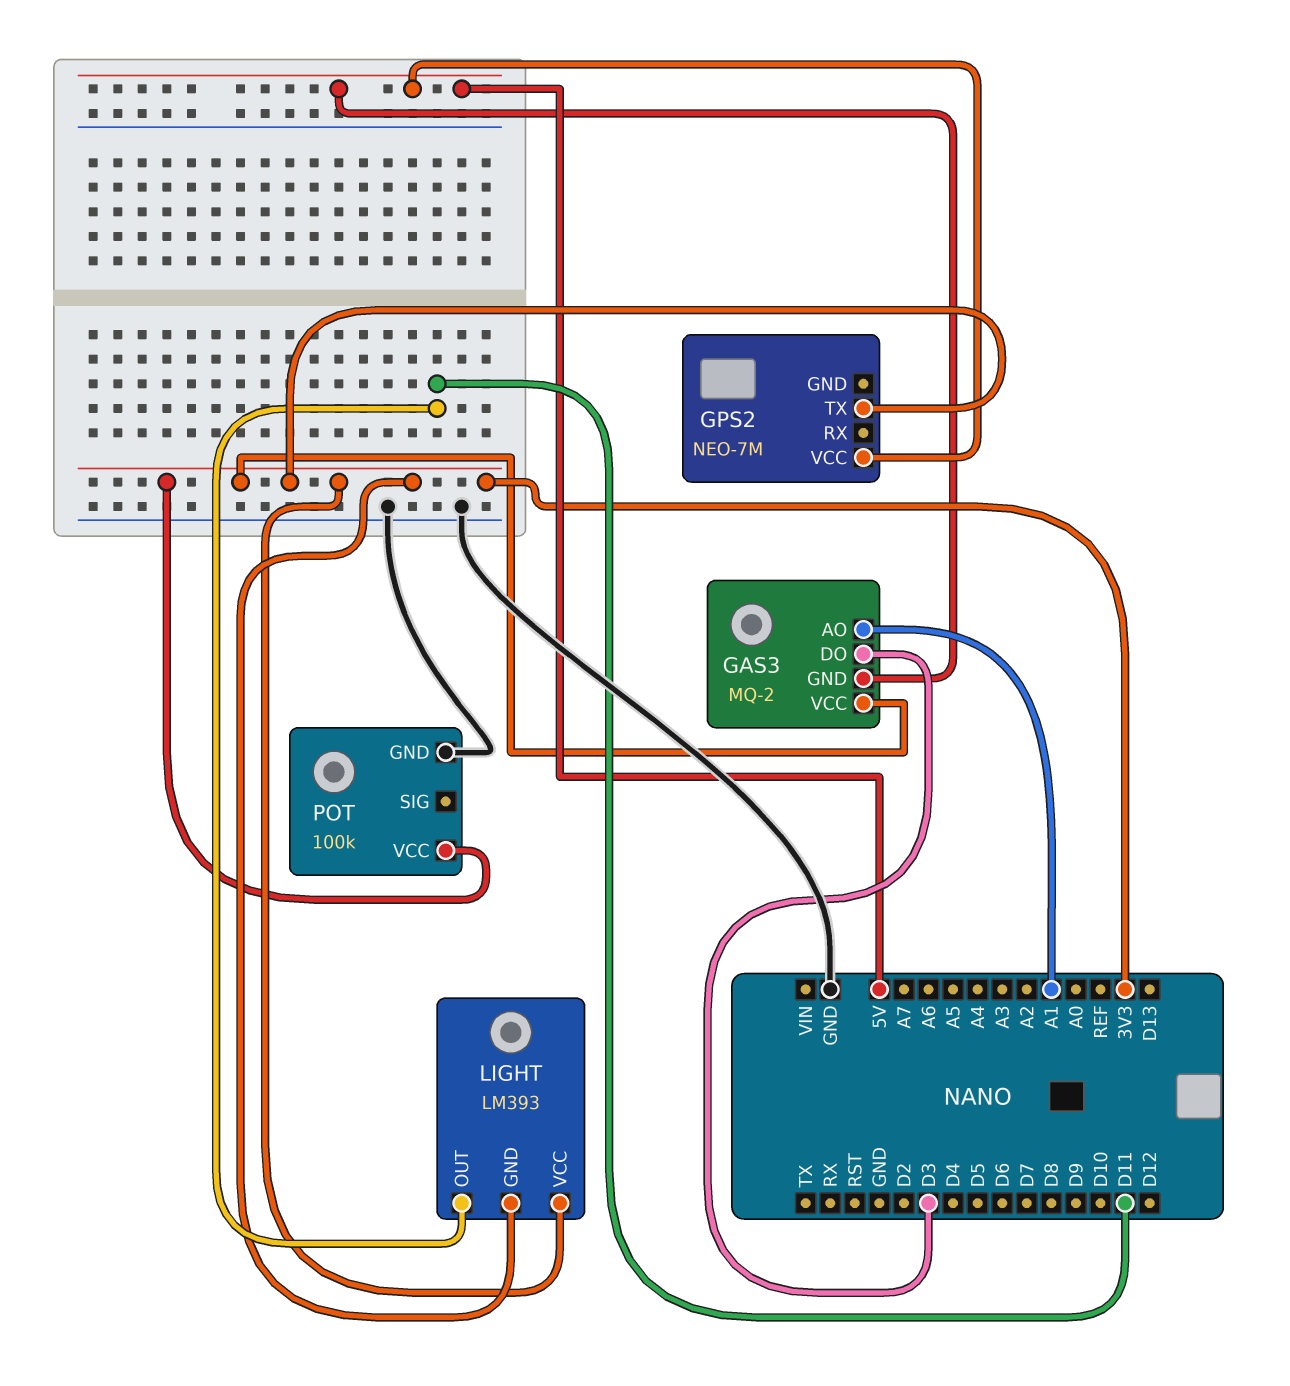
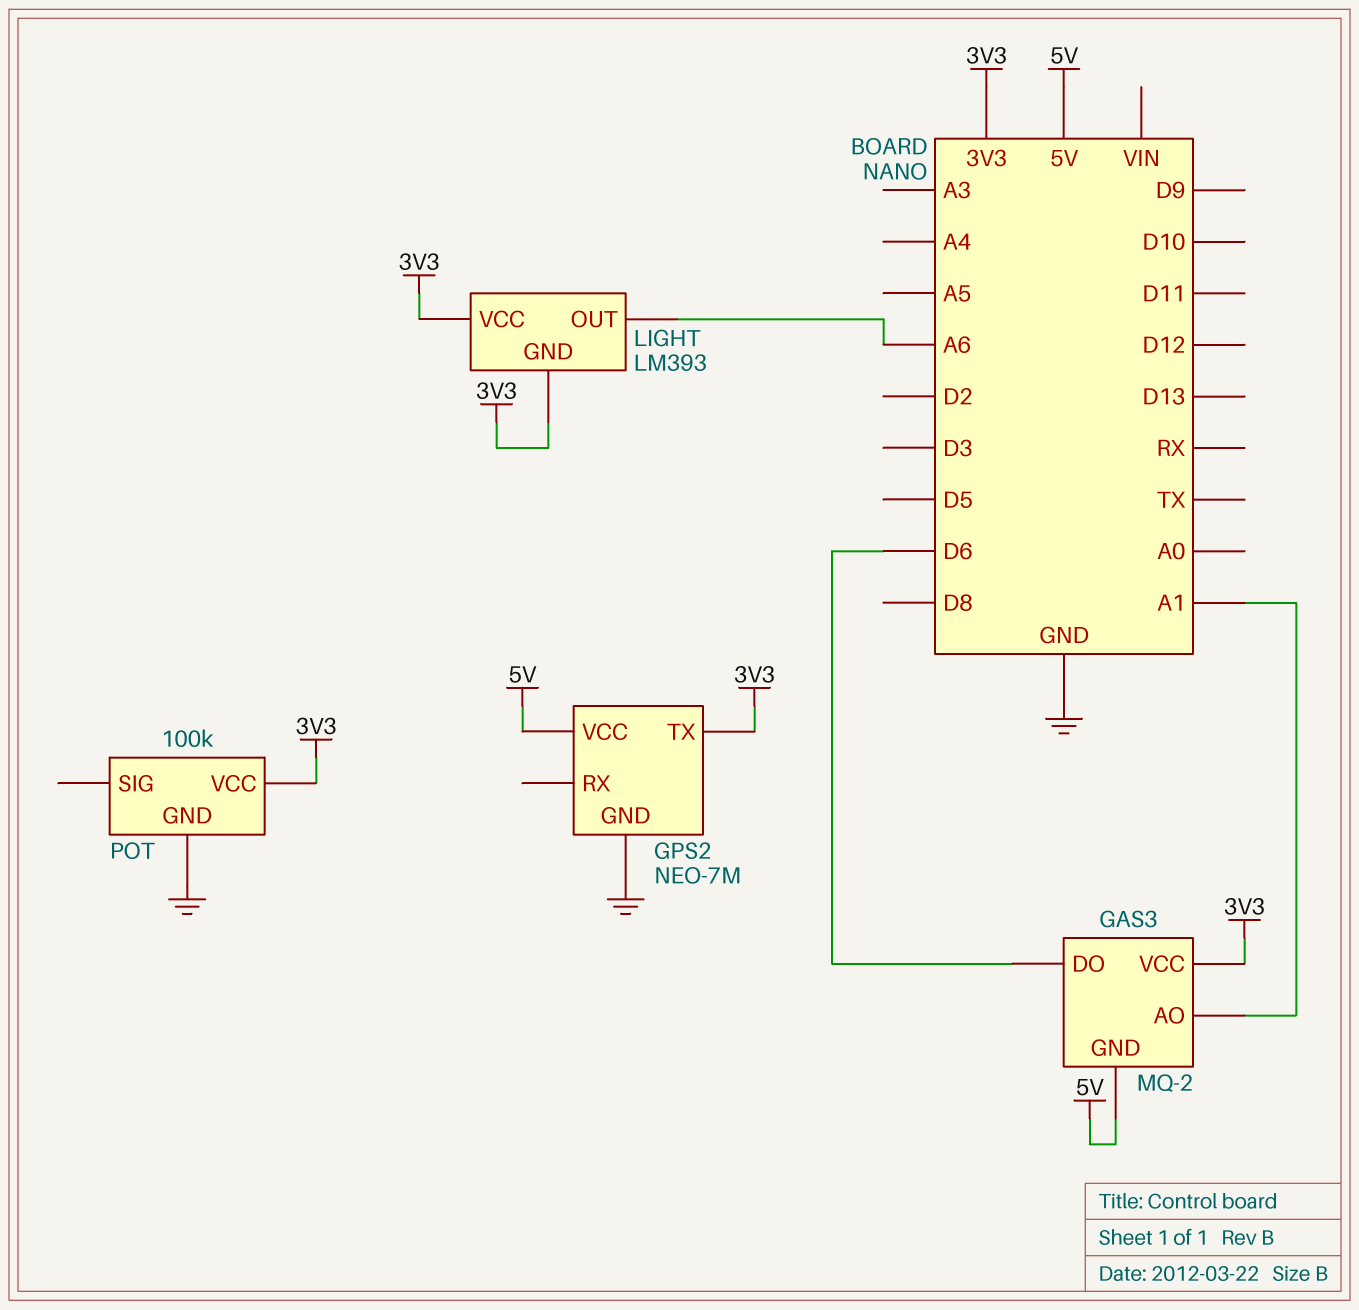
GAS3 pin DO: D3 -> D6
GPS2 pin GND: none -> GND
LIGHT pin OUT: D11 -> A6

